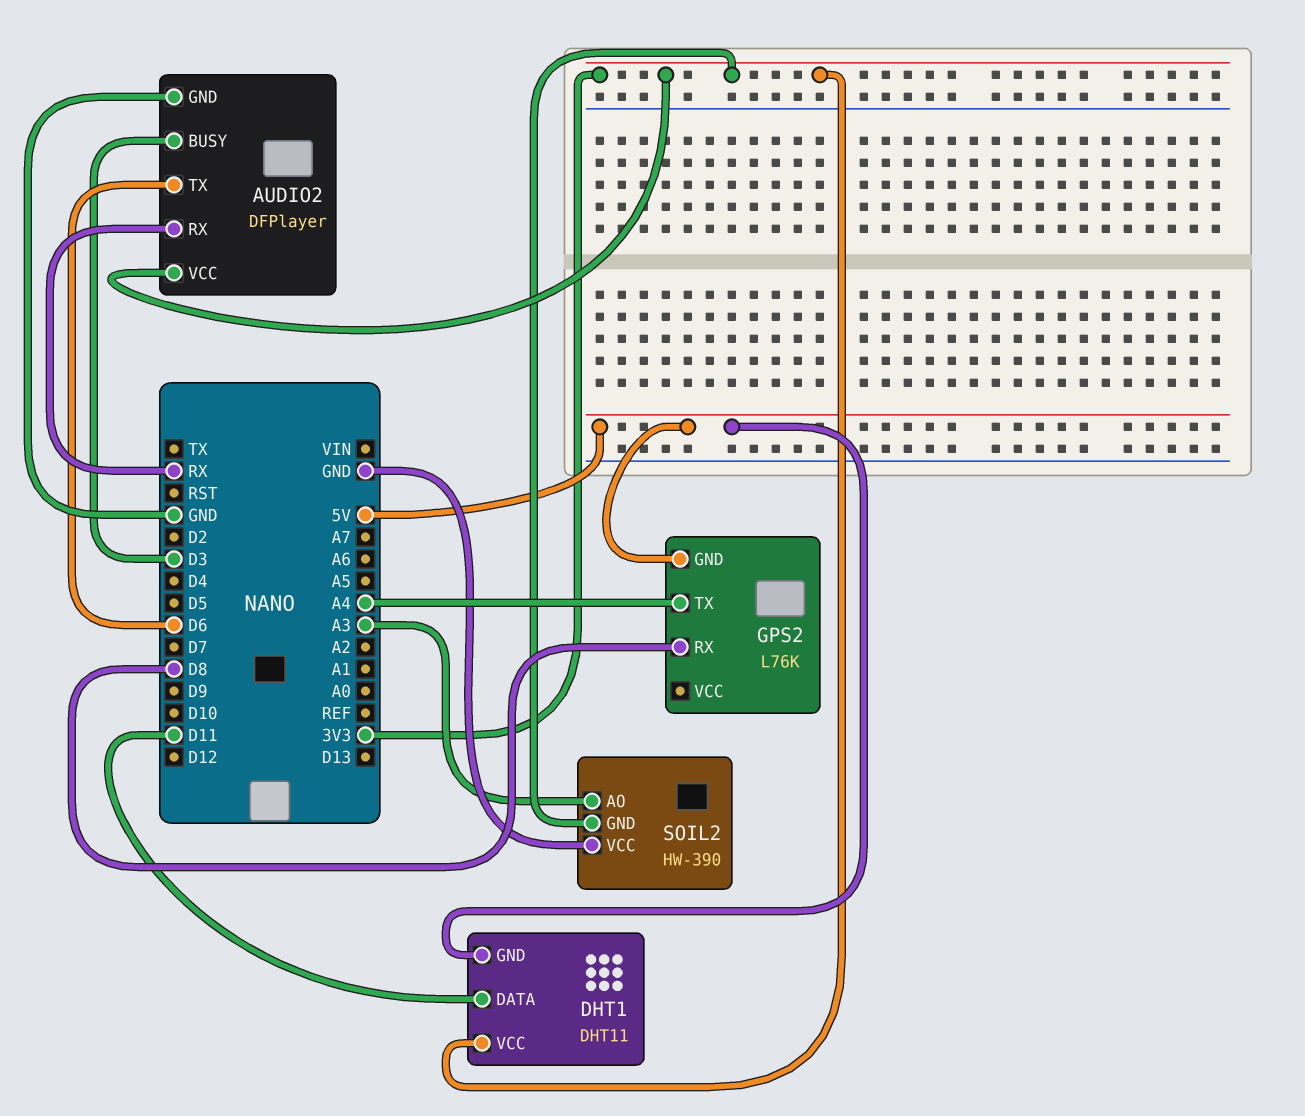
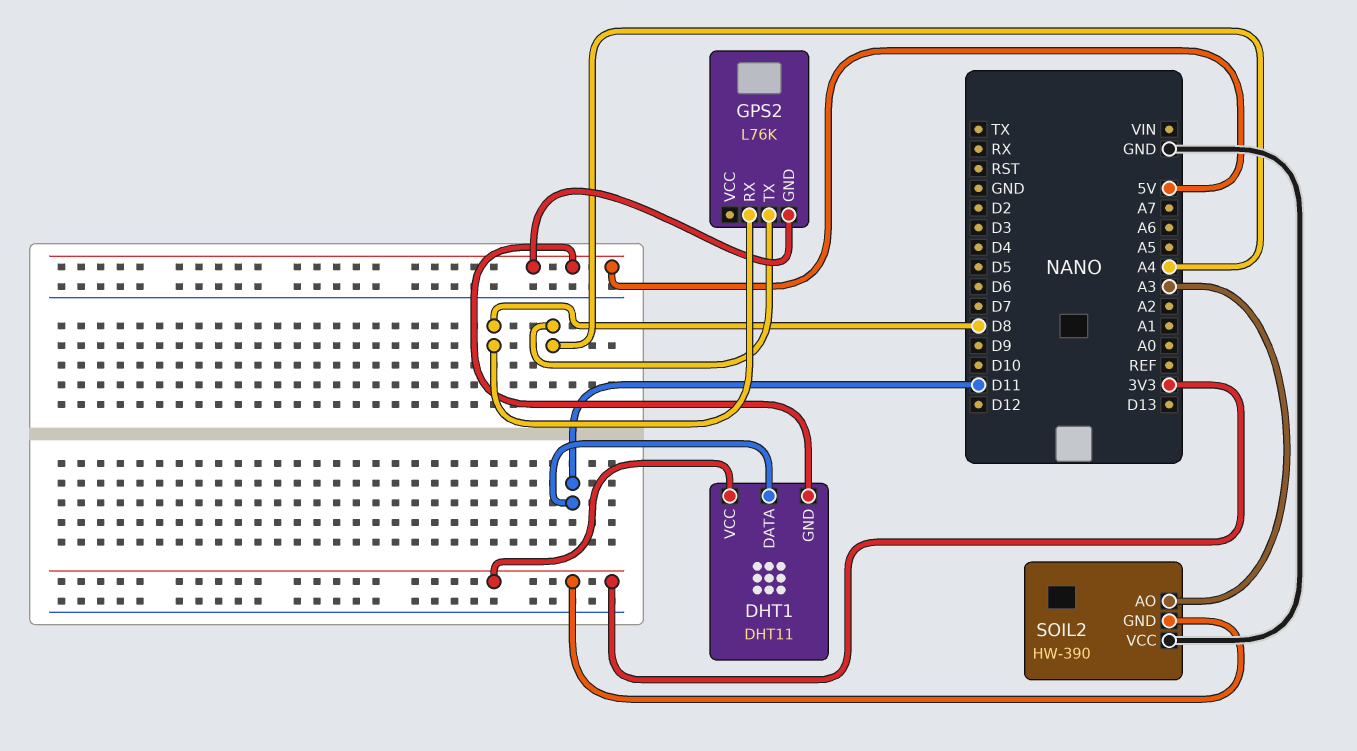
AUDIO2: DFPlayer -> none
AUDIO2 pin BUSY: D3 -> none
AUDIO2 pin GND: GND -> none
AUDIO2 pin RX: RX -> none
AUDIO2 pin TX: D6 -> none
AUDIO2 pin VCC: 3V3 -> none

